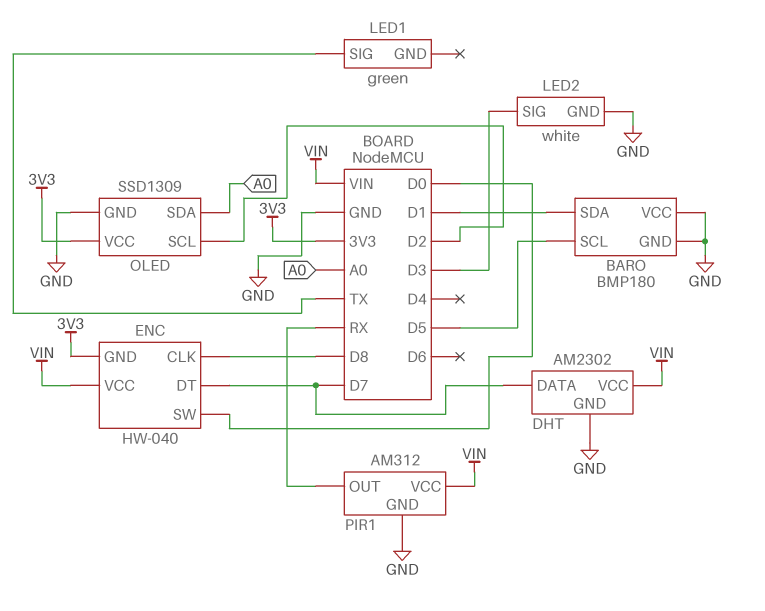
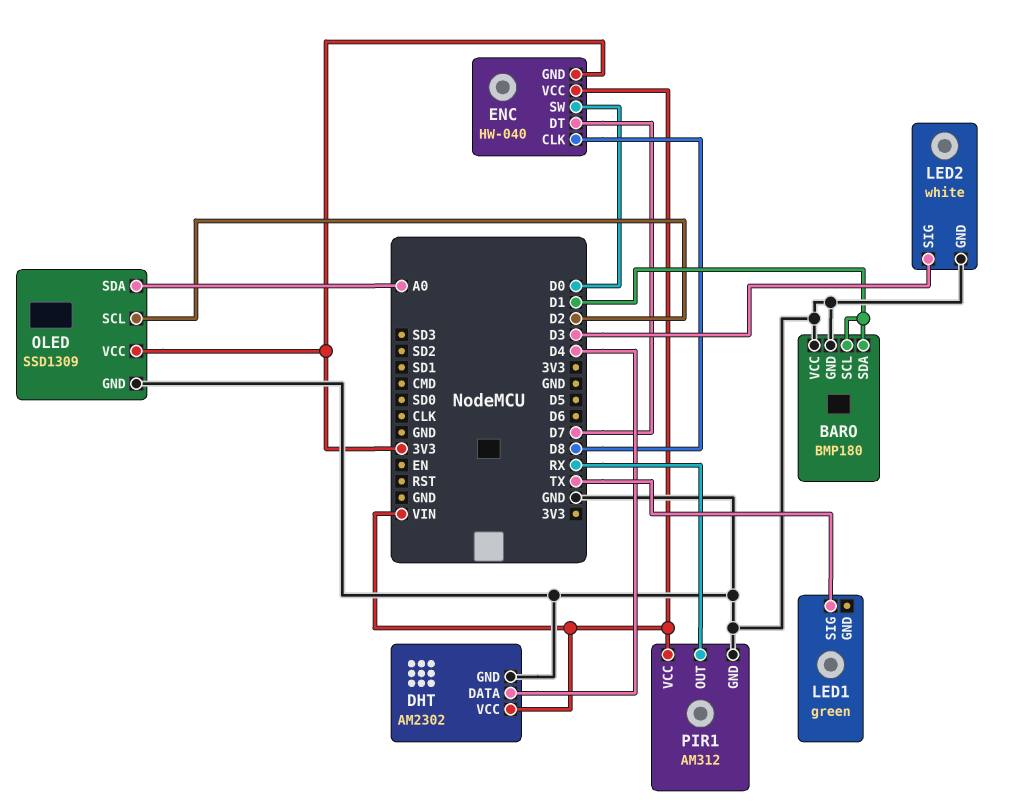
BARO pin SCL: D5 -> D1
DHT pin DATA: D7 -> D4

